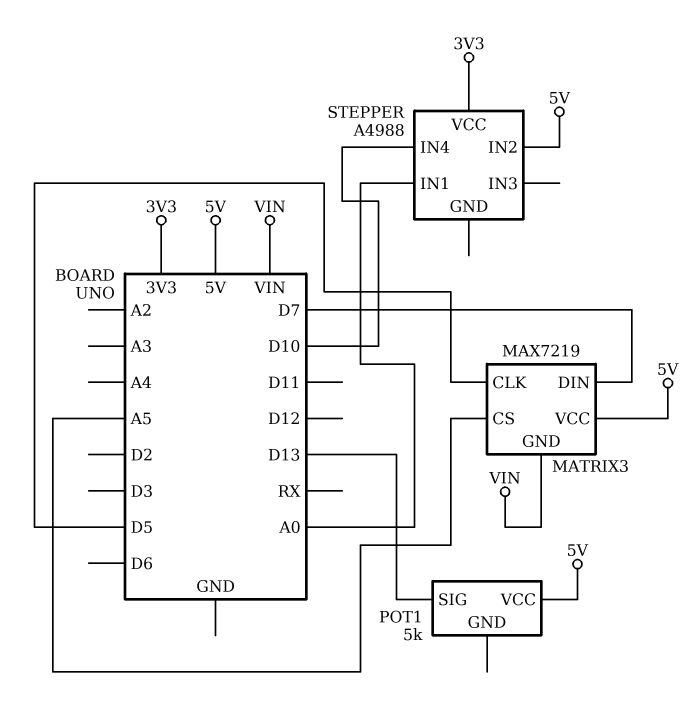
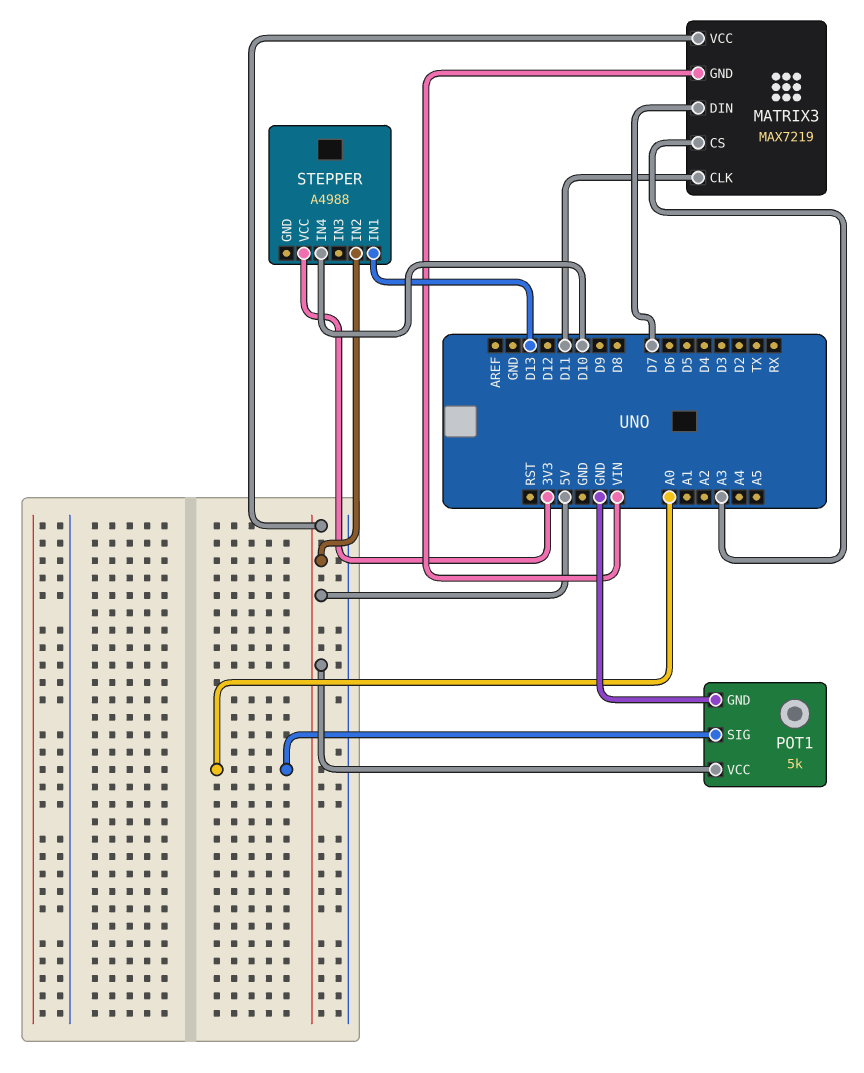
MATRIX3 pin CLK: D5 -> D11
MATRIX3 pin CS: A5 -> A3
POT1 pin GND: none -> GND
POT1 pin SIG: D13 -> A0
STEPPER pin IN1: A0 -> D13

